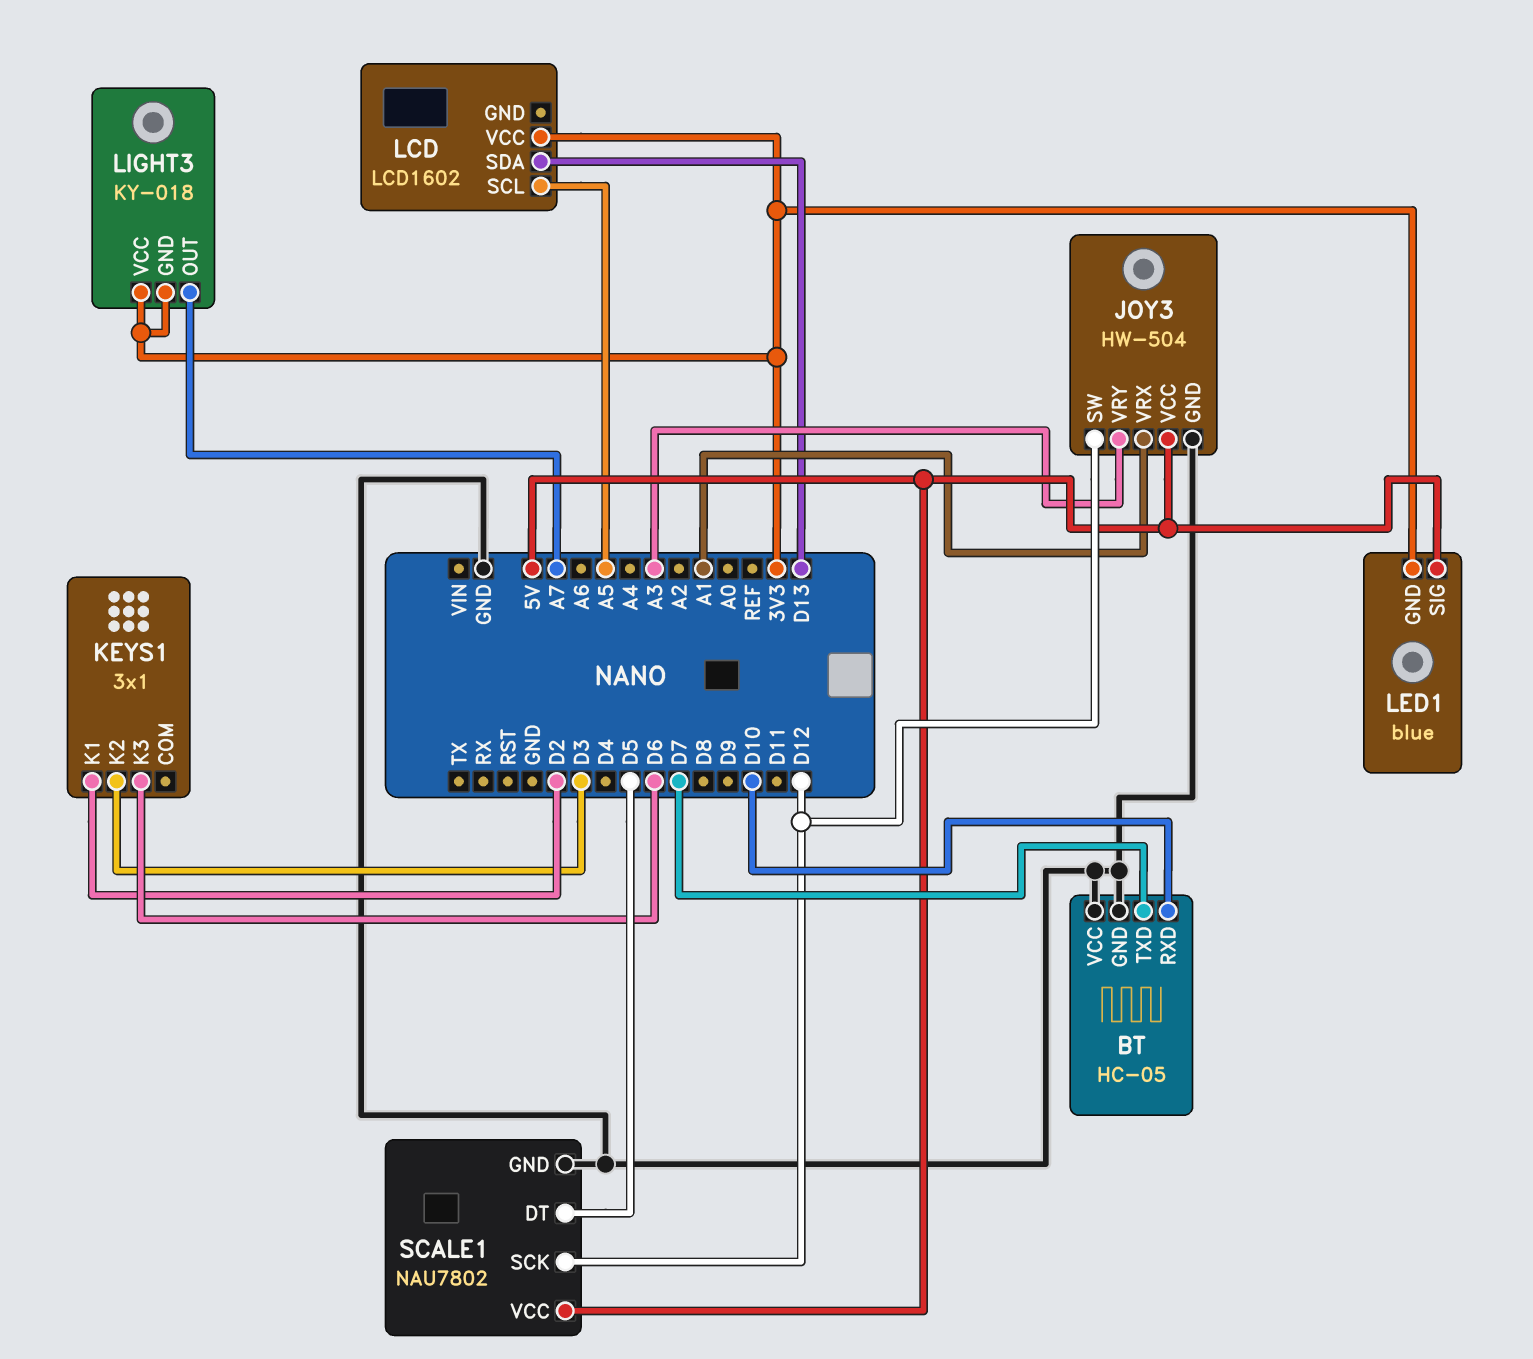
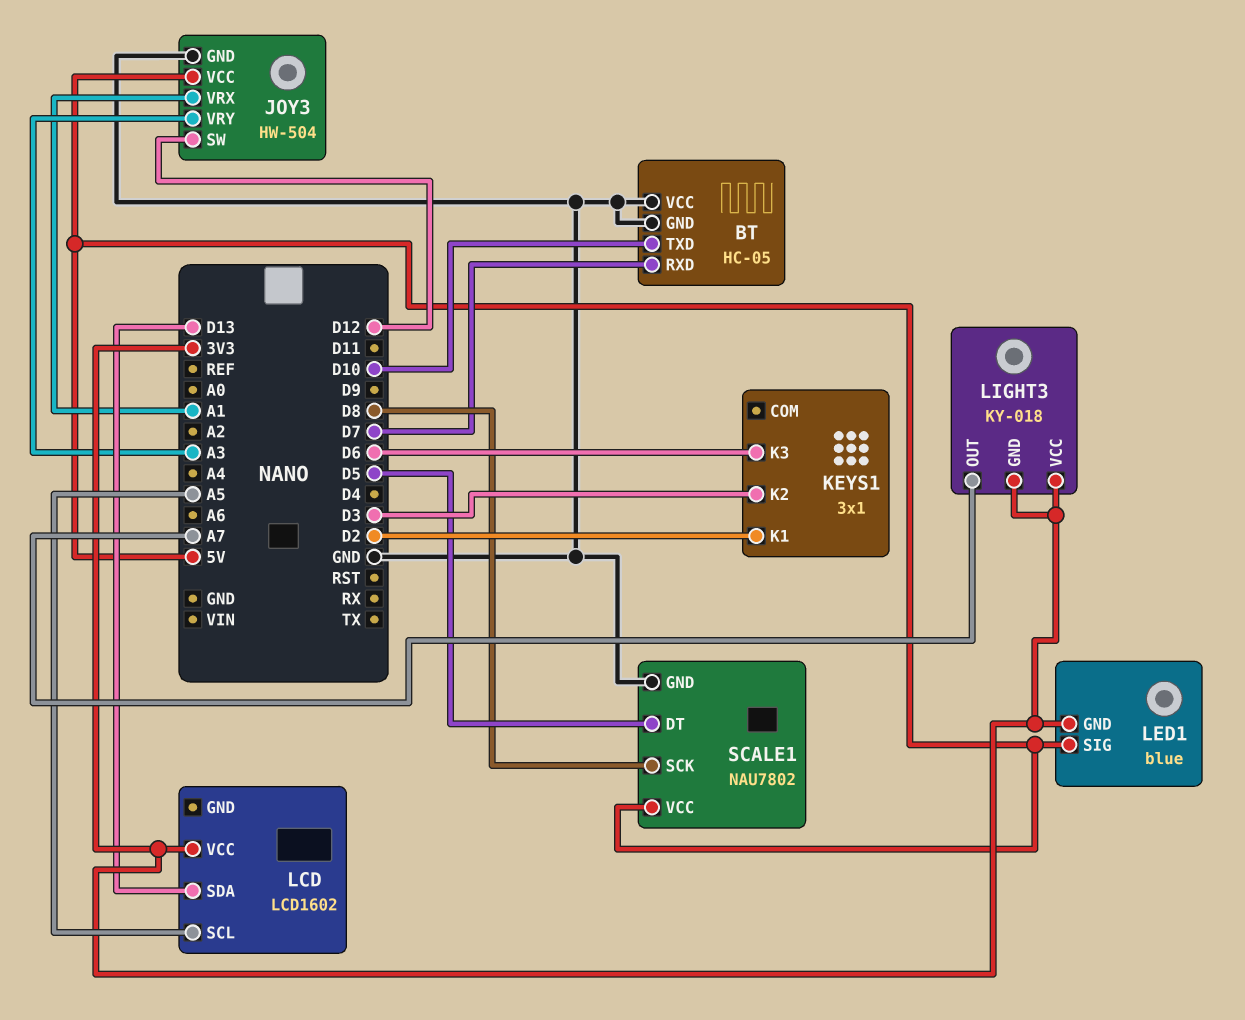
BT pin RXD: D10 -> D7
BT pin TXD: D7 -> D10
SCALE1 pin SCK: D12 -> D8

